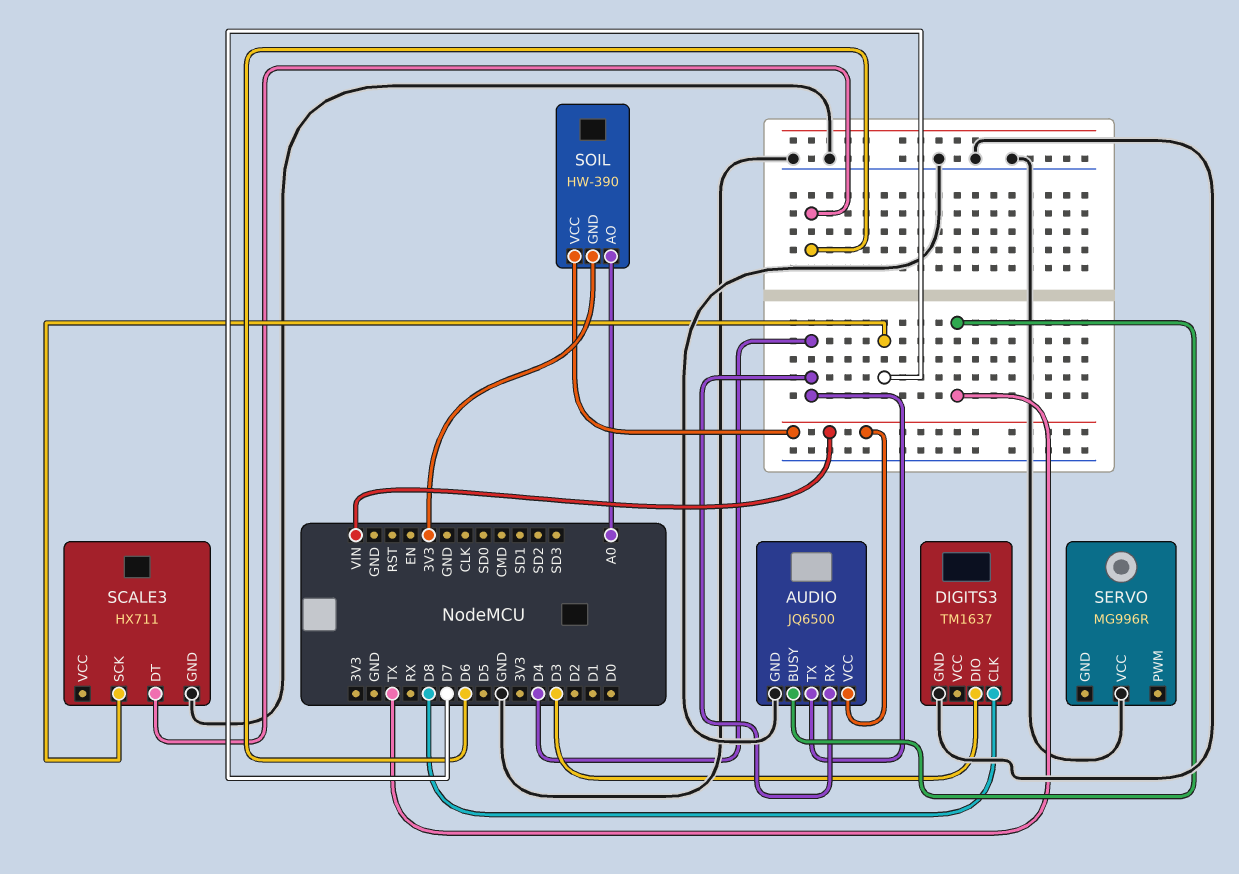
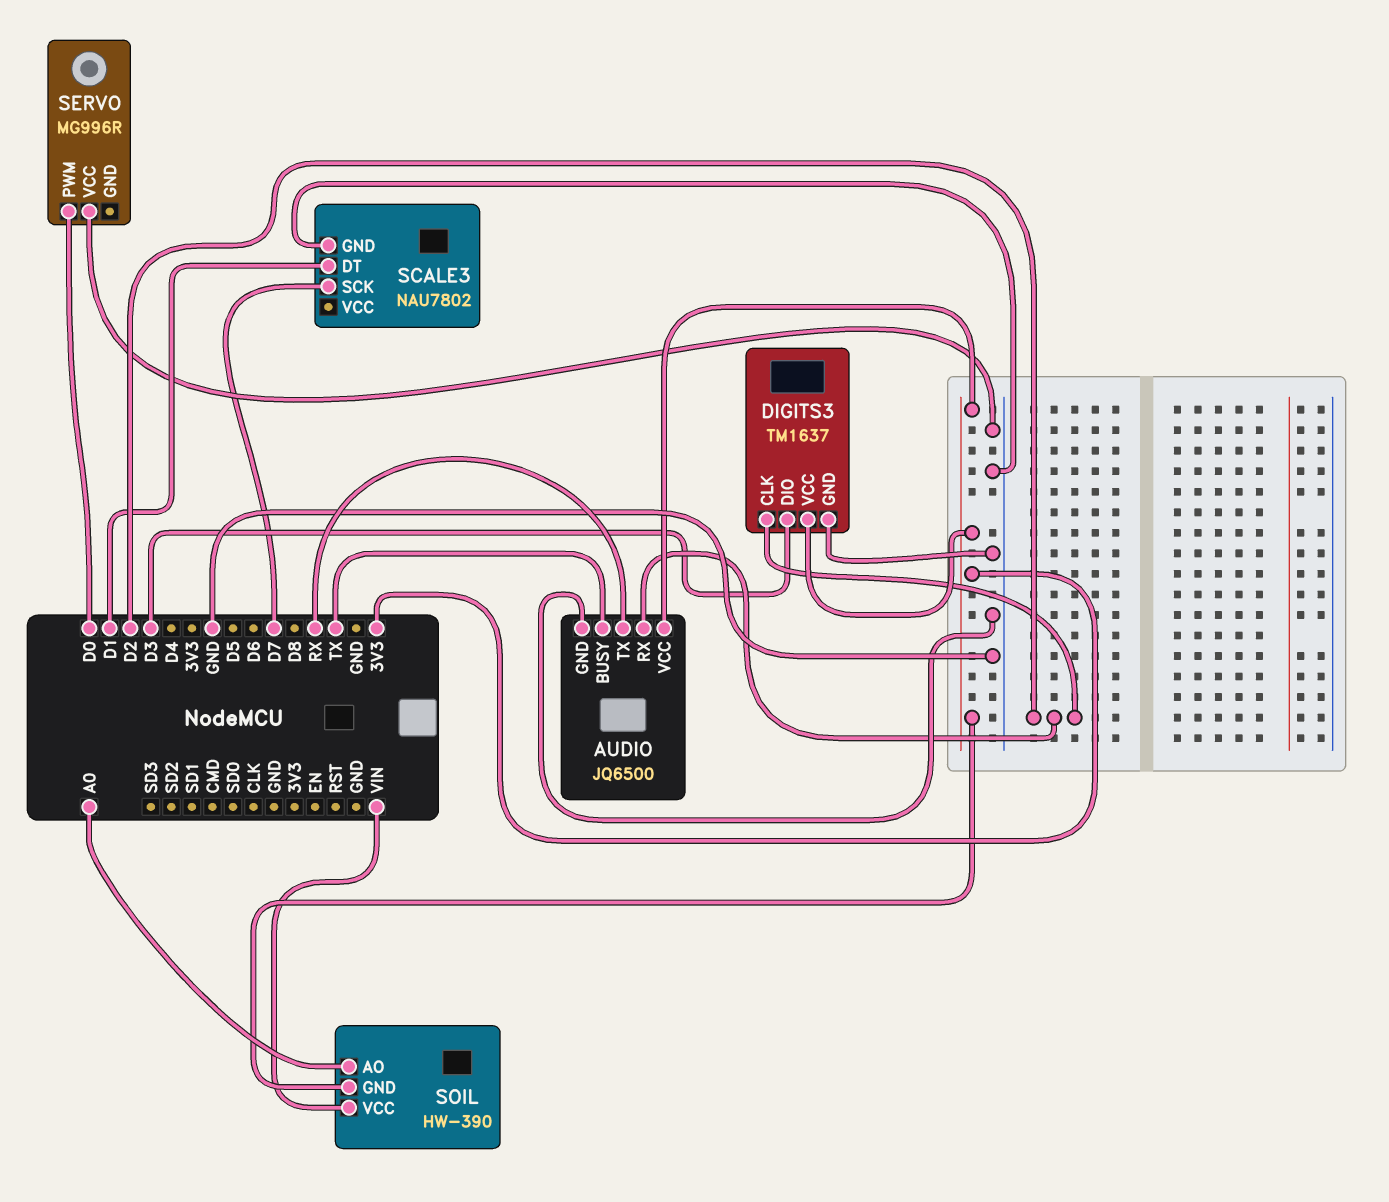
AUDIO pin RX: D4 -> D2
AUDIO pin TX: D4 -> RX
AUDIO pin VCC: VIN -> 3V3
DIGITS3 pin CLK: D8 -> D2
DIGITS3 pin VCC: none -> 3V3
SCALE3: HX711 -> NAU7802
SCALE3 pin DT: D6 -> D1
SERVO pin PWM: none -> D0

